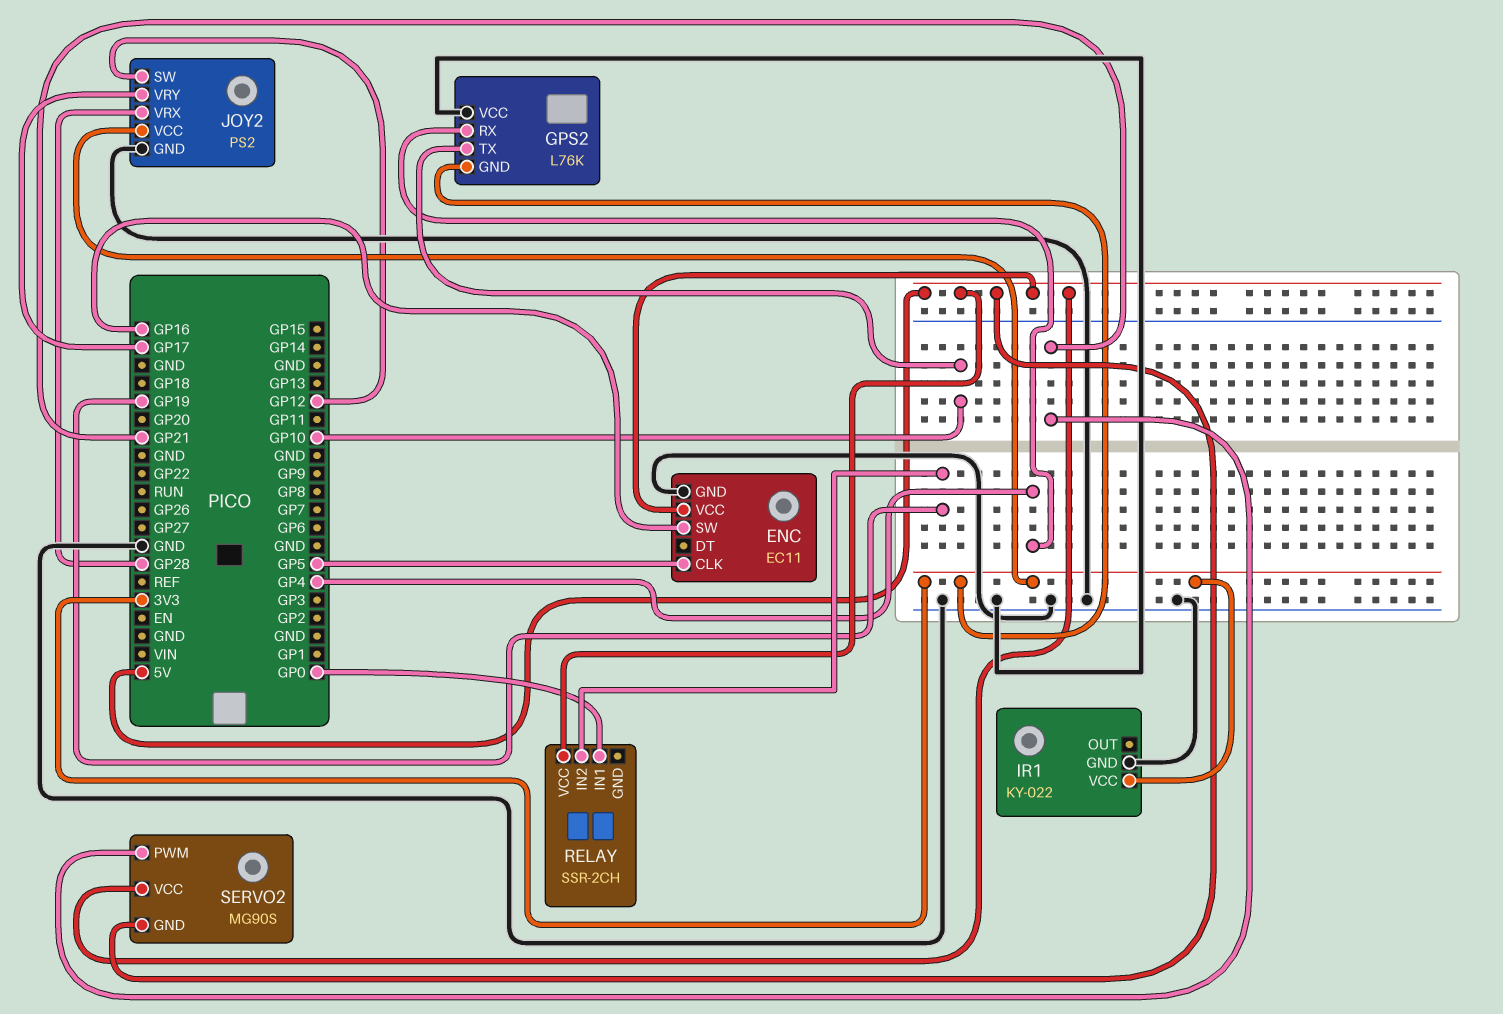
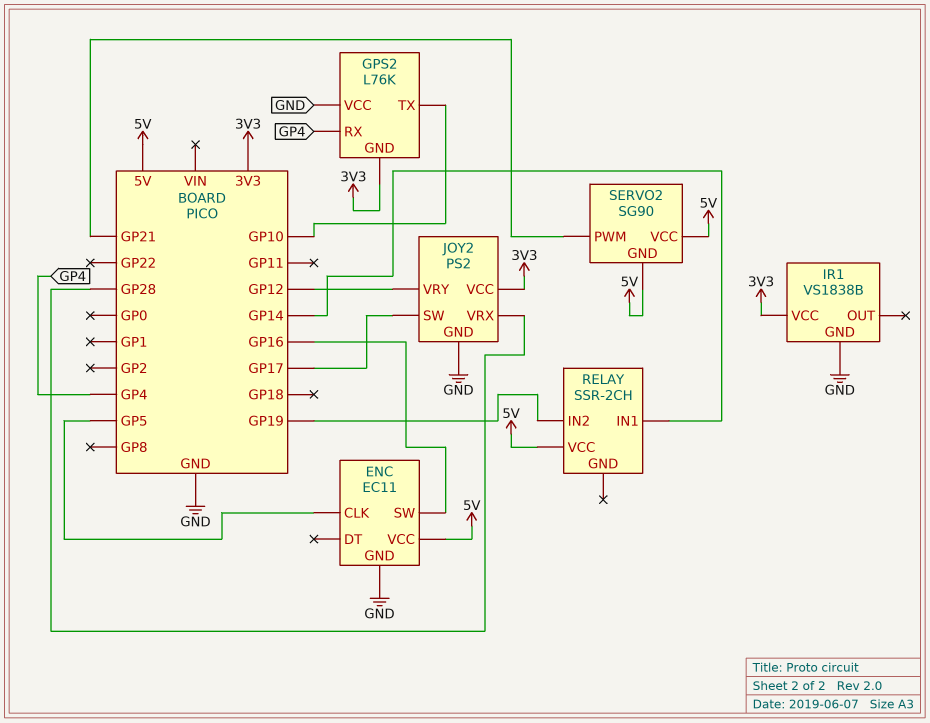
IR1: KY-022 -> VS1838B
JOY2 pin SW: GP12 -> GP17
JOY2 pin VRY: GP17 -> GP12
RELAY pin IN1: GP0 -> GP14
SERVO2: MG90S -> SG90

